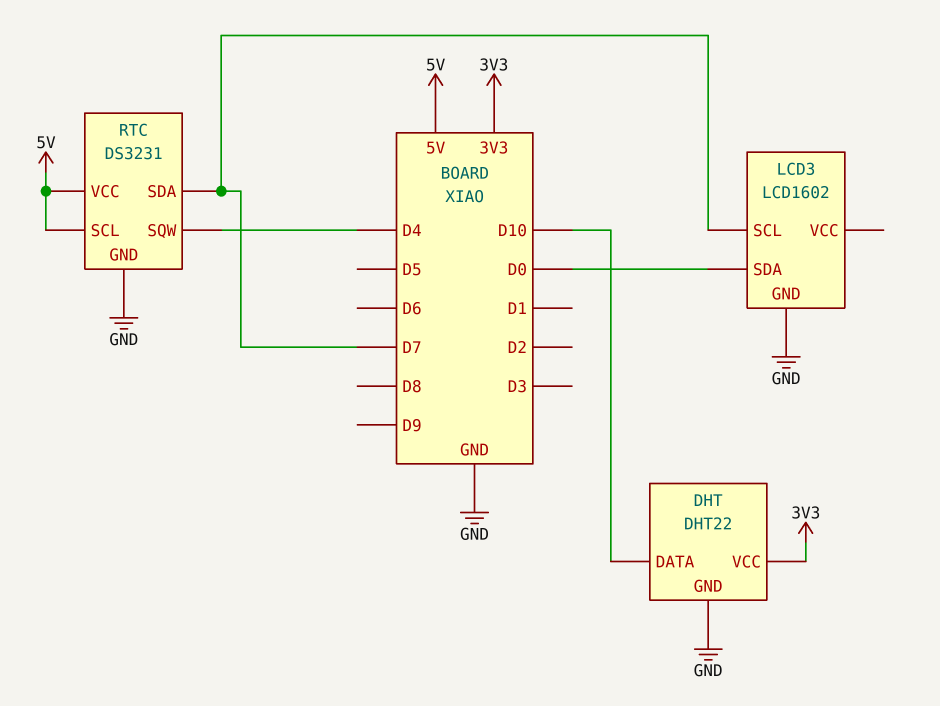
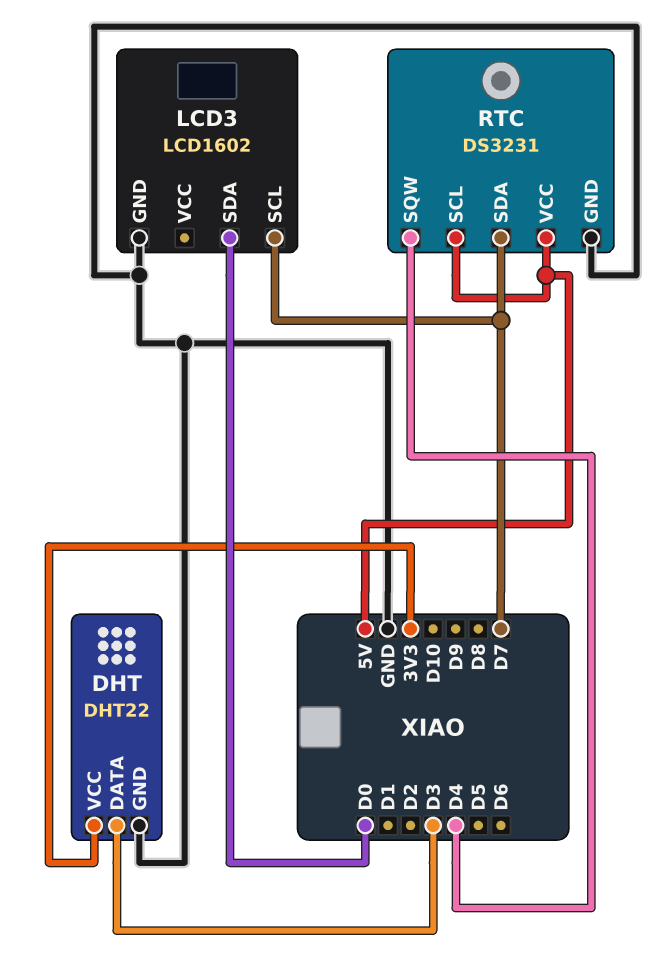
DHT pin DATA: D10 -> D3

